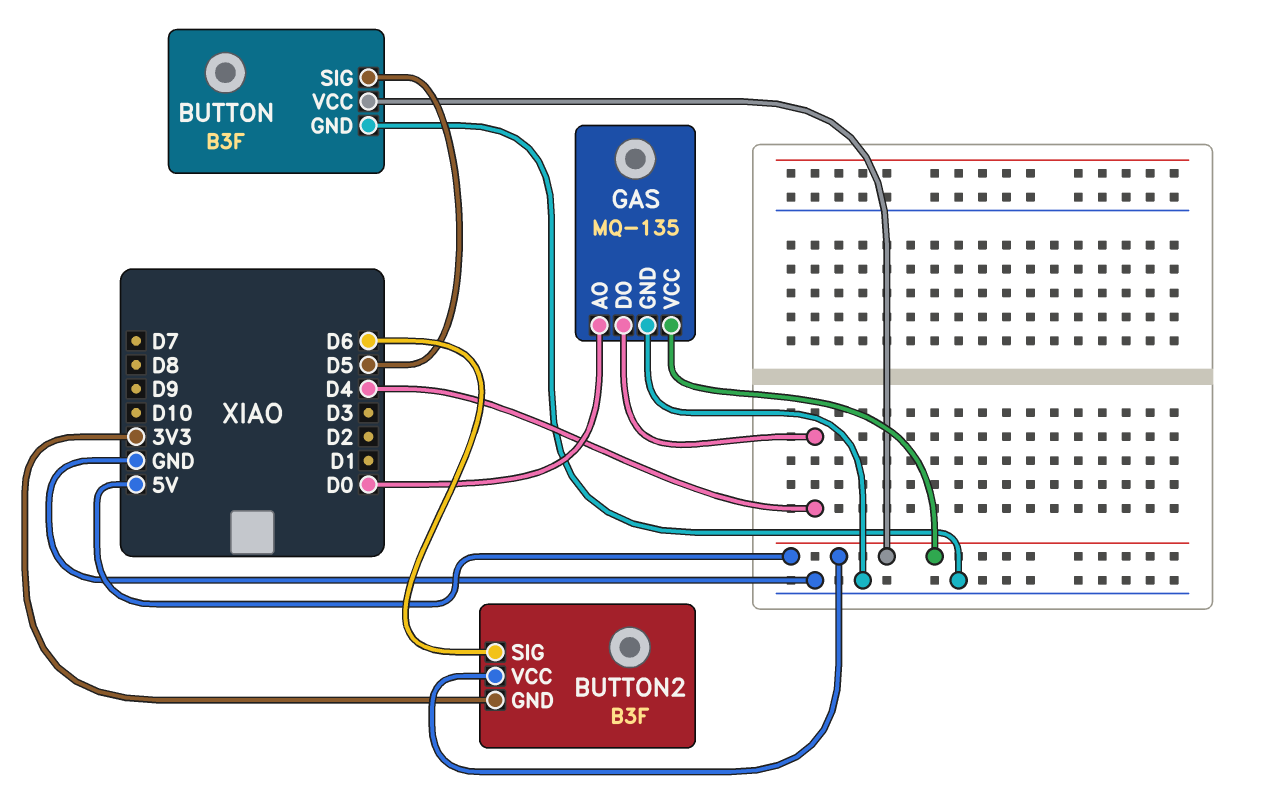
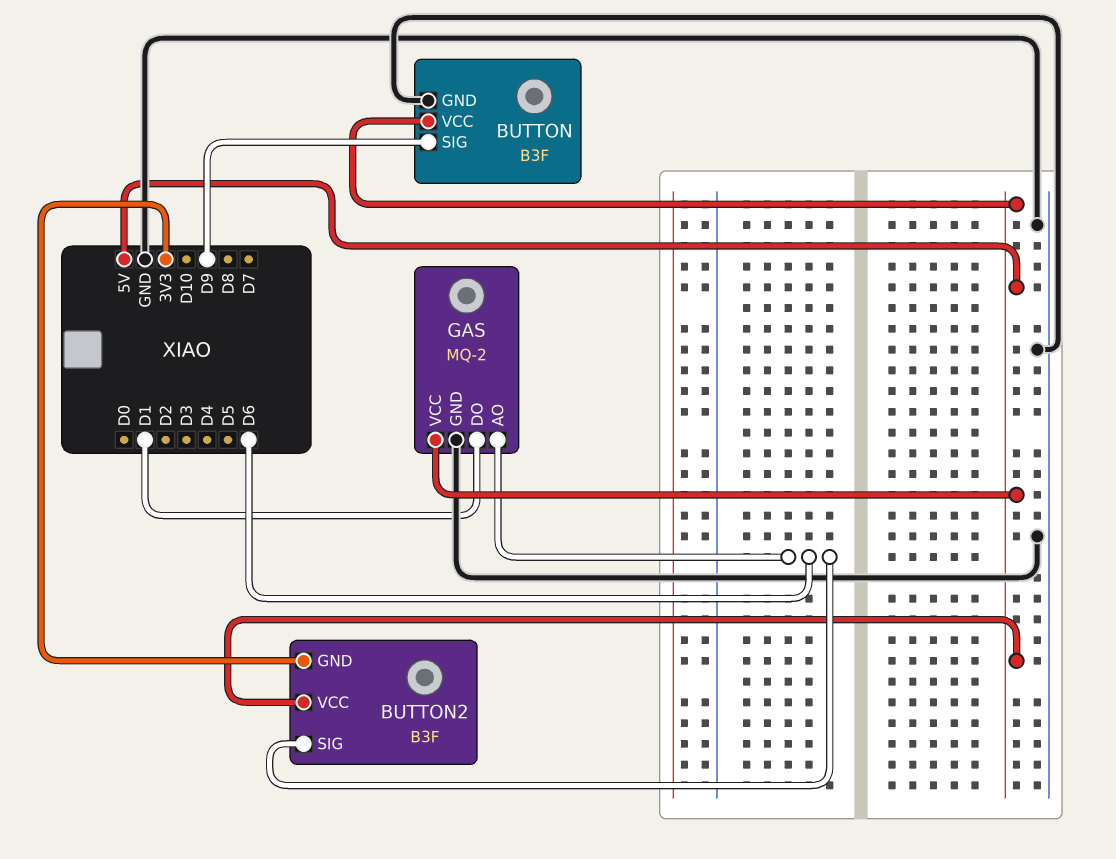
BUTTON pin SIG: D5 -> D9
GAS: MQ-135 -> MQ-2
GAS pin AO: D0 -> D6
GAS pin DO: D4 -> D1

